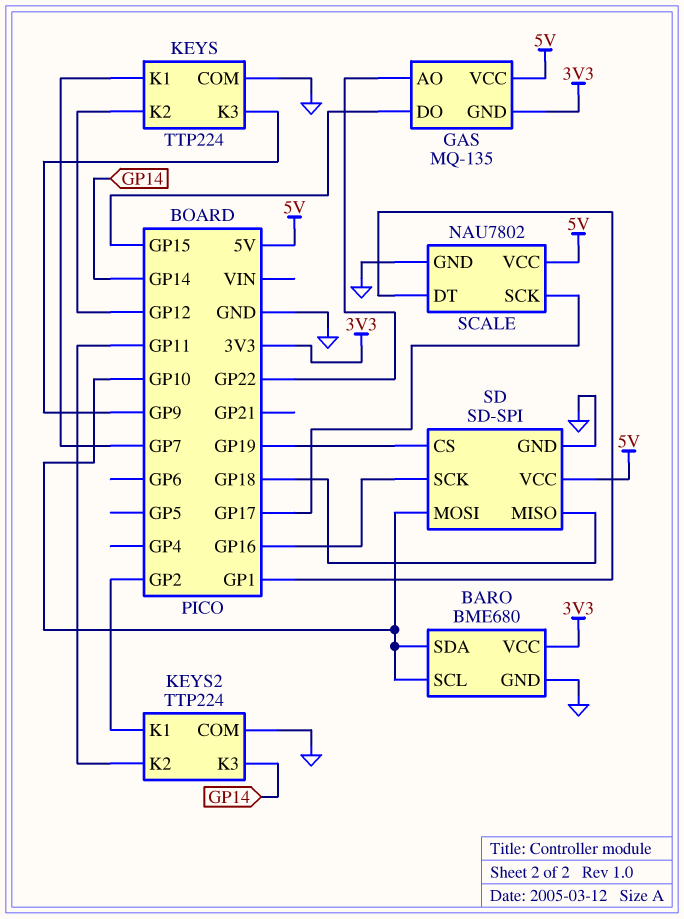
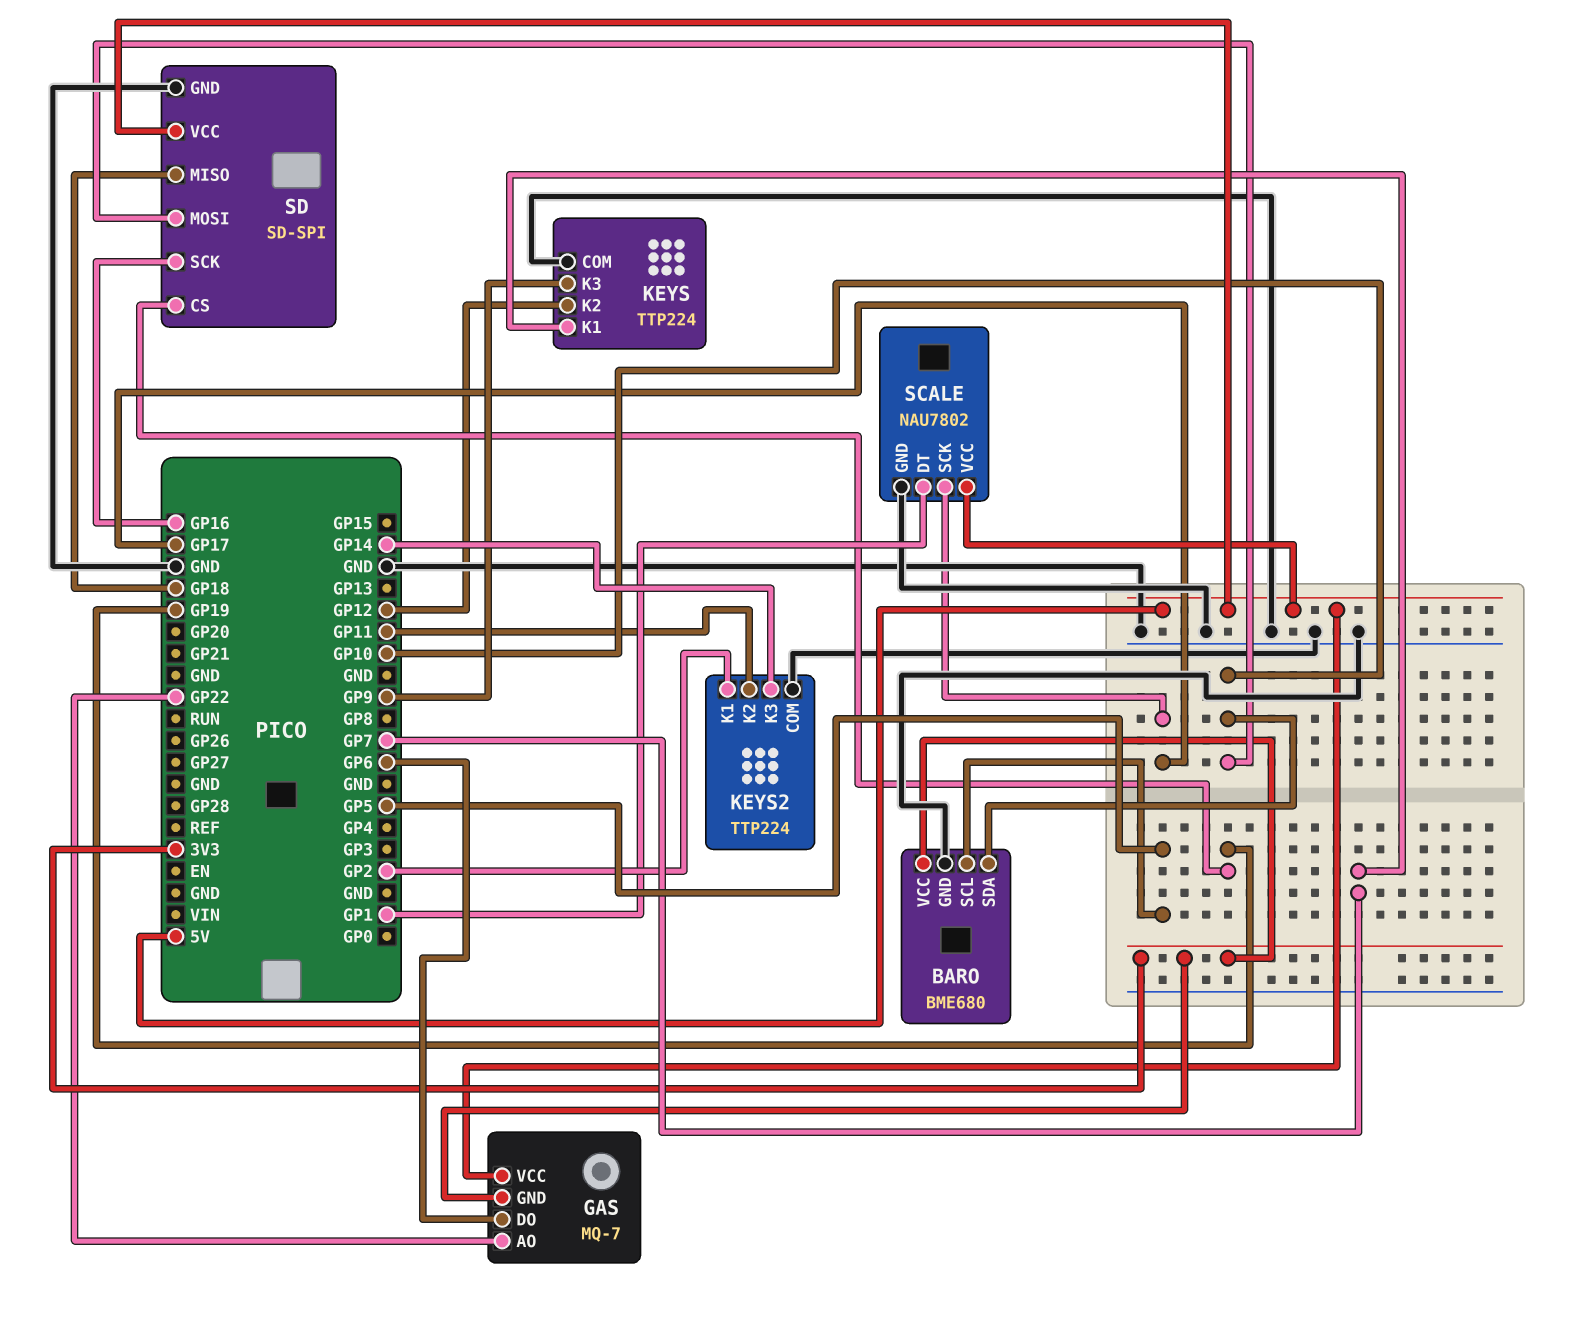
BARO pin SCL: GP10 -> GP5
GAS: MQ-135 -> MQ-7
GAS pin DO: GP15 -> GP6

